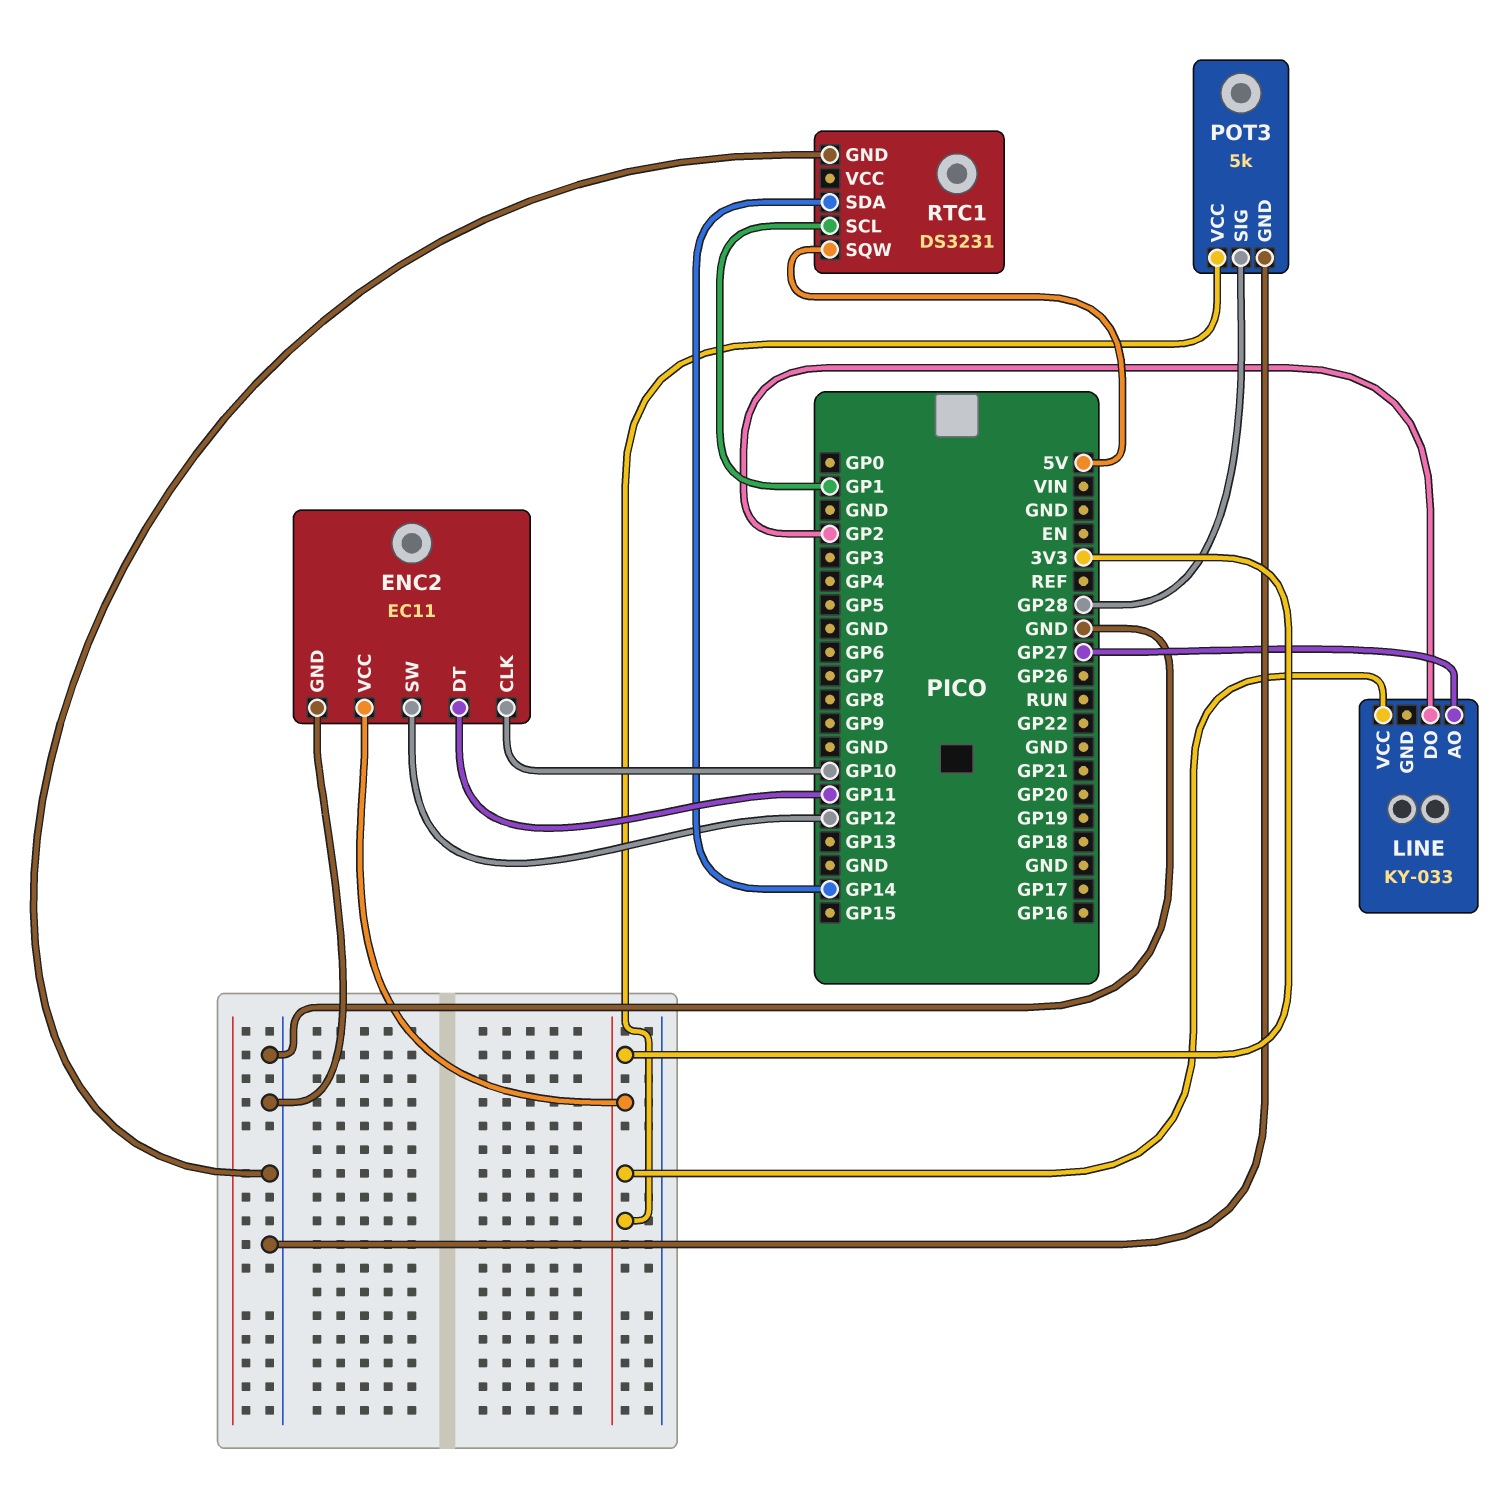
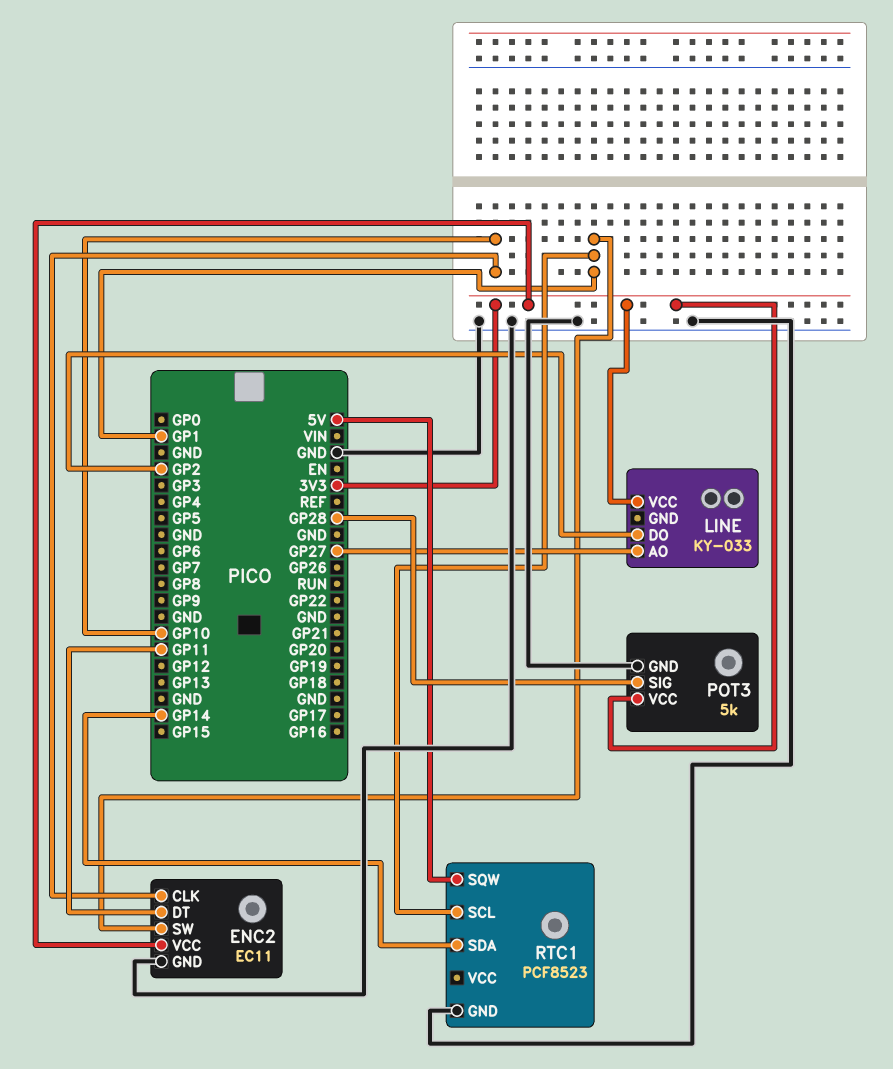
ENC2 pin SW: GP12 -> GP1
RTC1: DS3231 -> PCF8523

